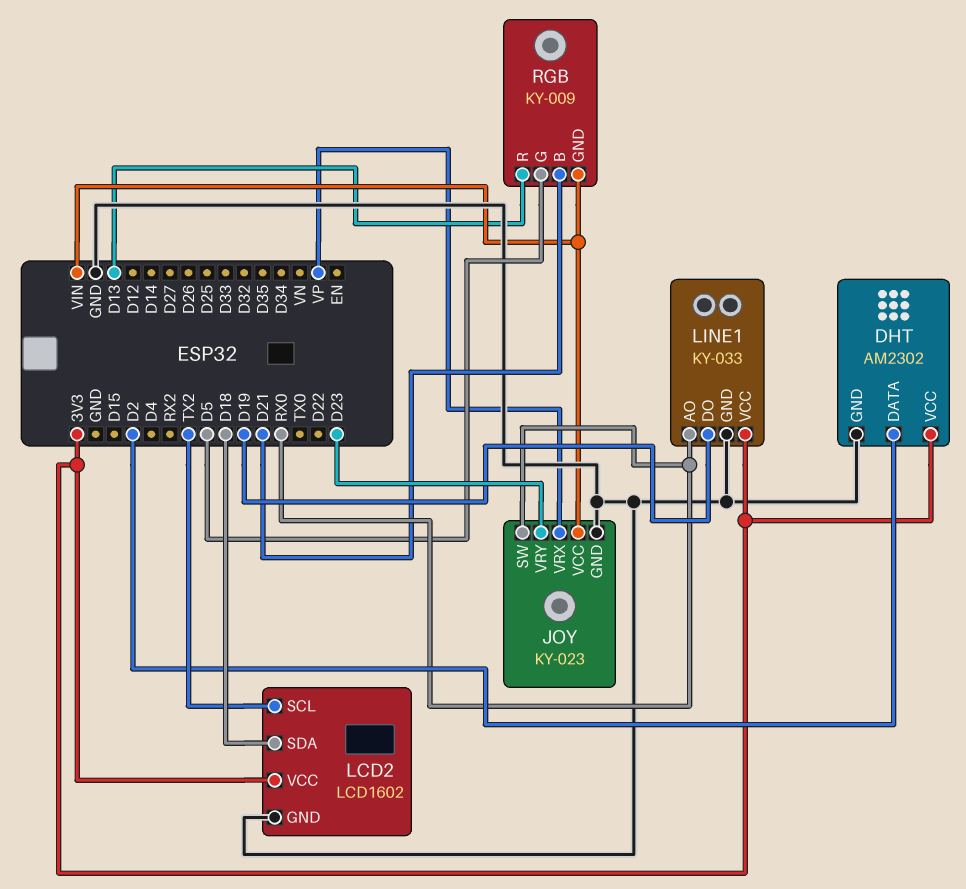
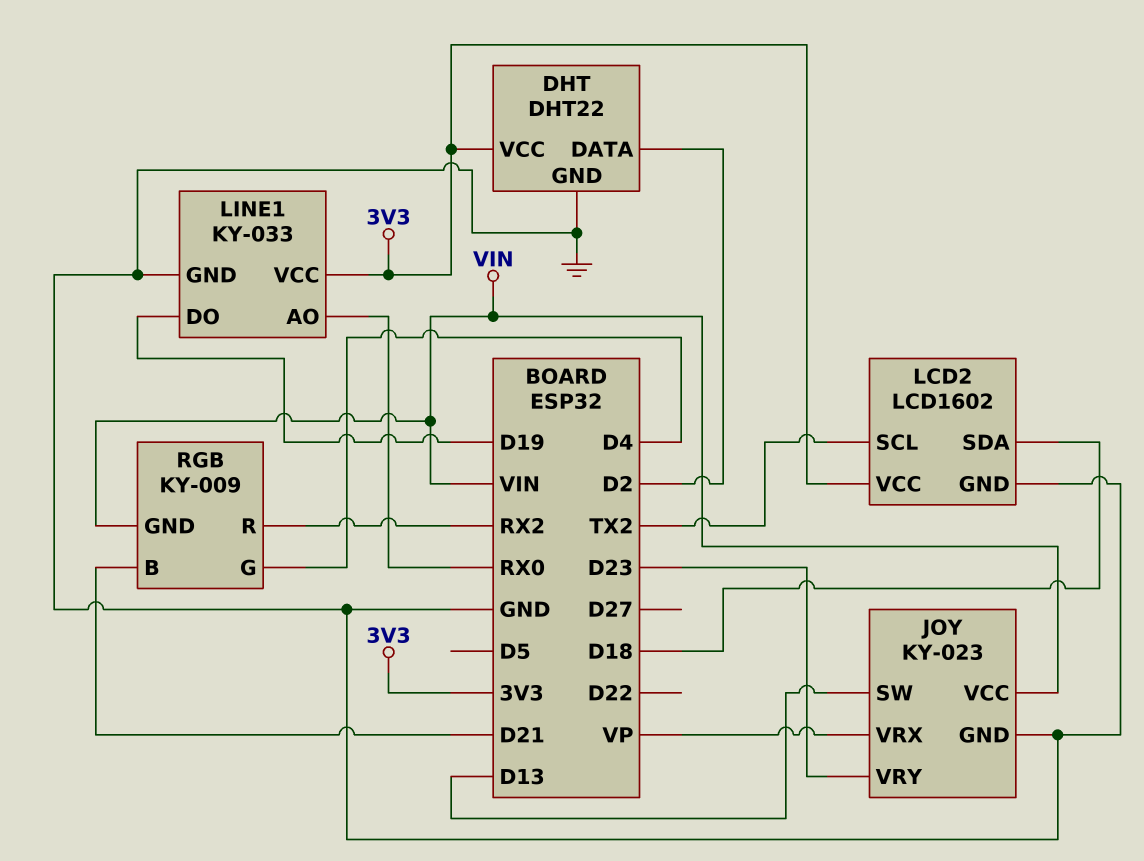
DHT: AM2302 -> DHT22
JOY pin SW: RX0 -> D13
RGB pin G: D5 -> D4
RGB pin R: D13 -> RX2

